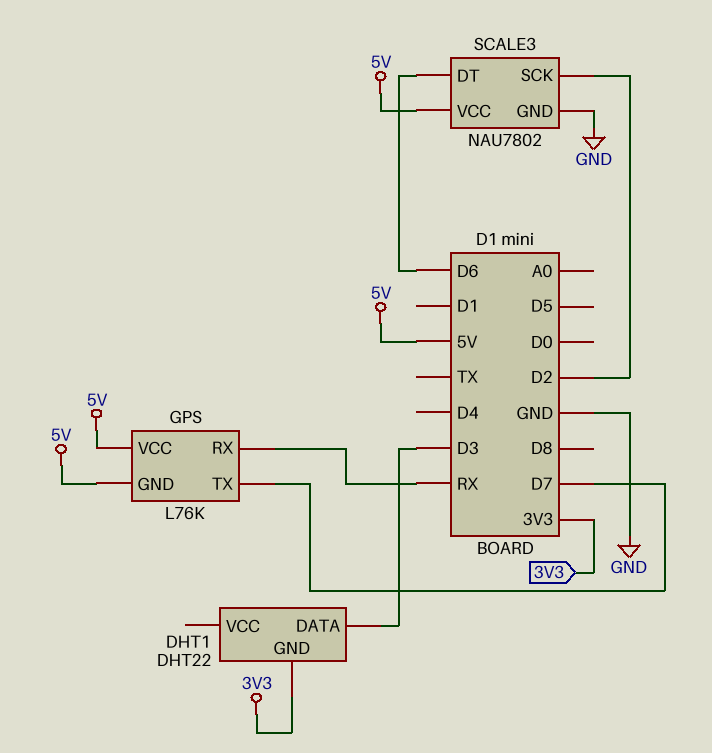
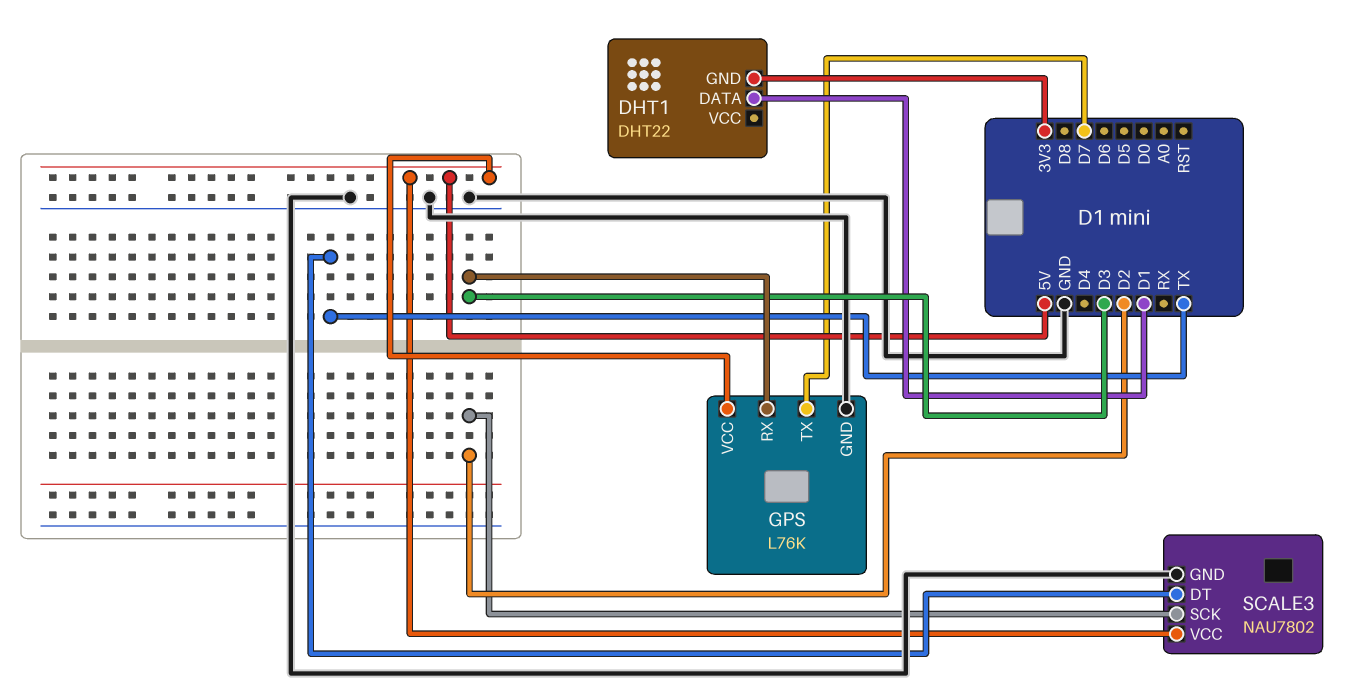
DHT1 pin DATA: D3 -> D1
GPS pin GND: 5V -> GND
GPS pin RX: RX -> D3
SCALE3 pin DT: D6 -> TX

